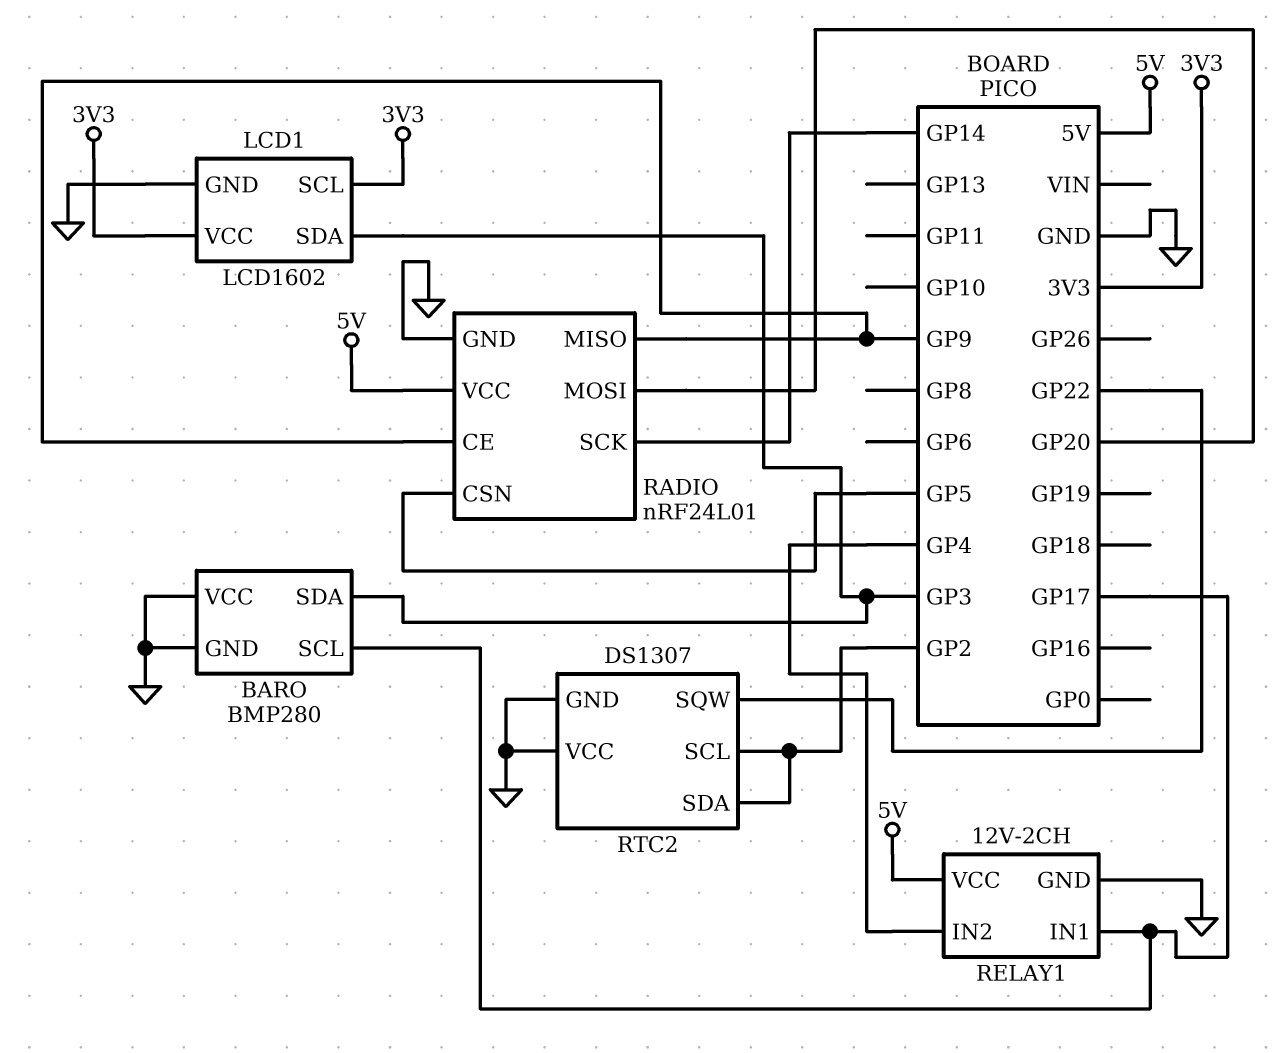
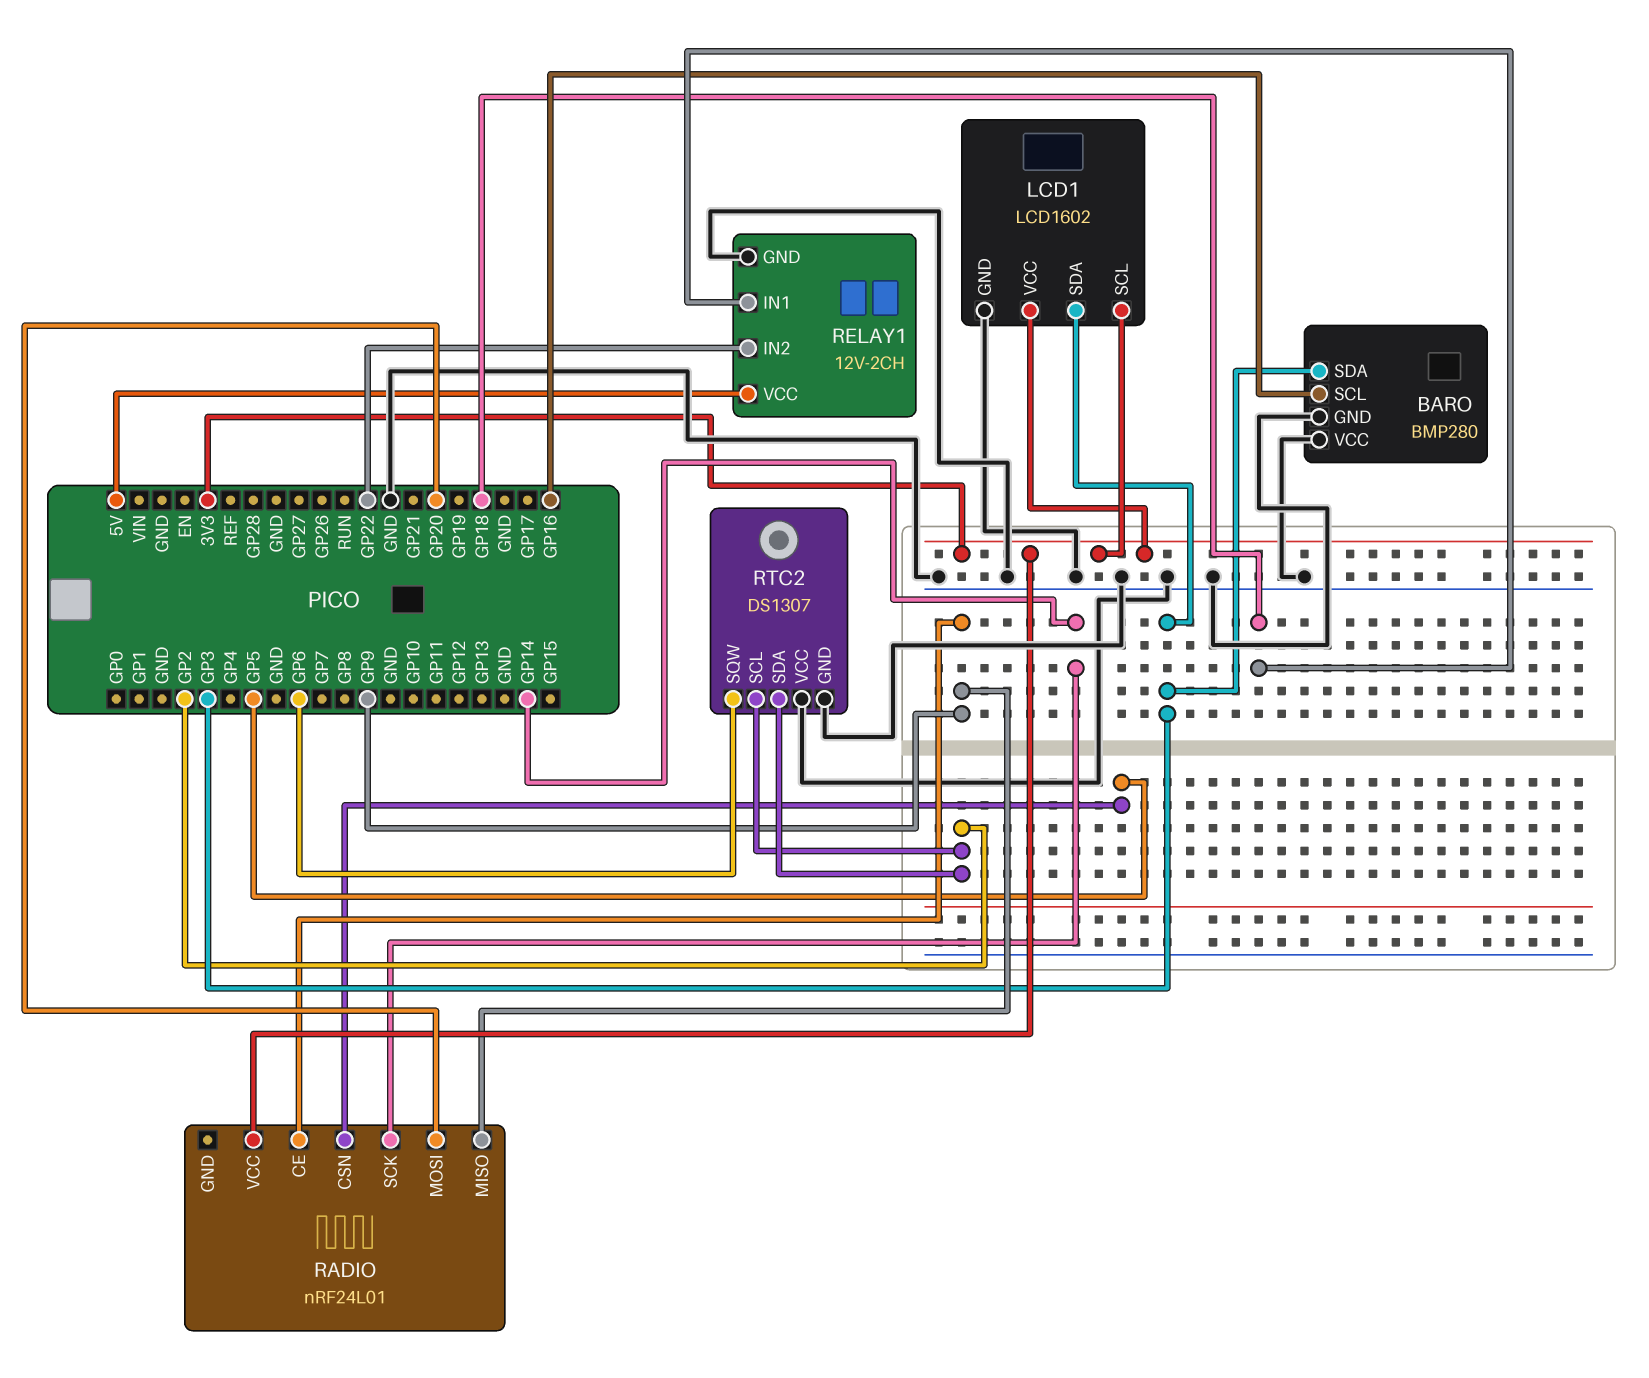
BARO pin SCL: GP17 -> GP16
RADIO pin GND: GND -> none
RADIO pin VCC: 5V -> 3V3
RELAY1 pin IN1: GP17 -> GP18
RELAY1 pin IN2: GP4 -> GP22
RTC2 pin SQW: GP22 -> GP6

